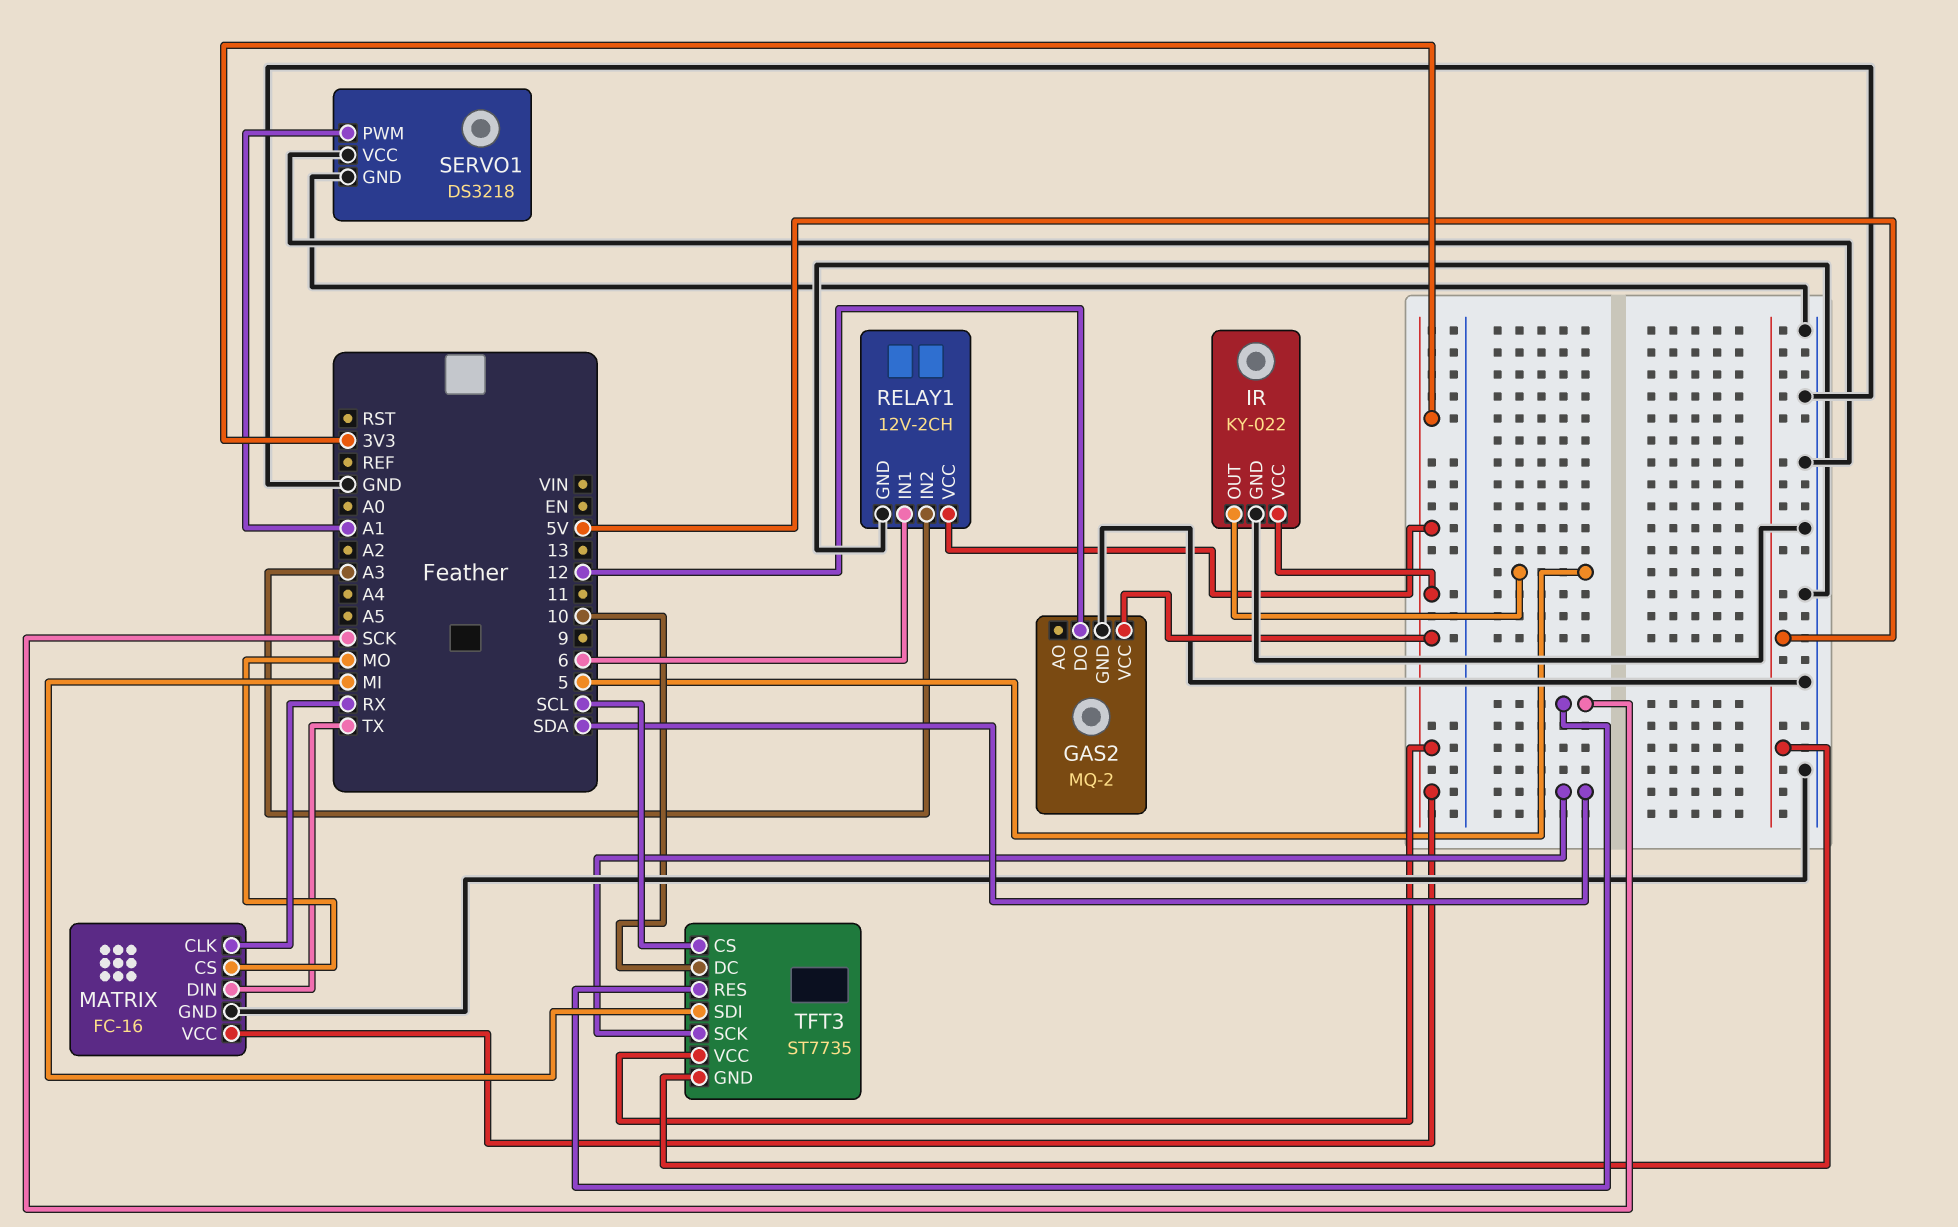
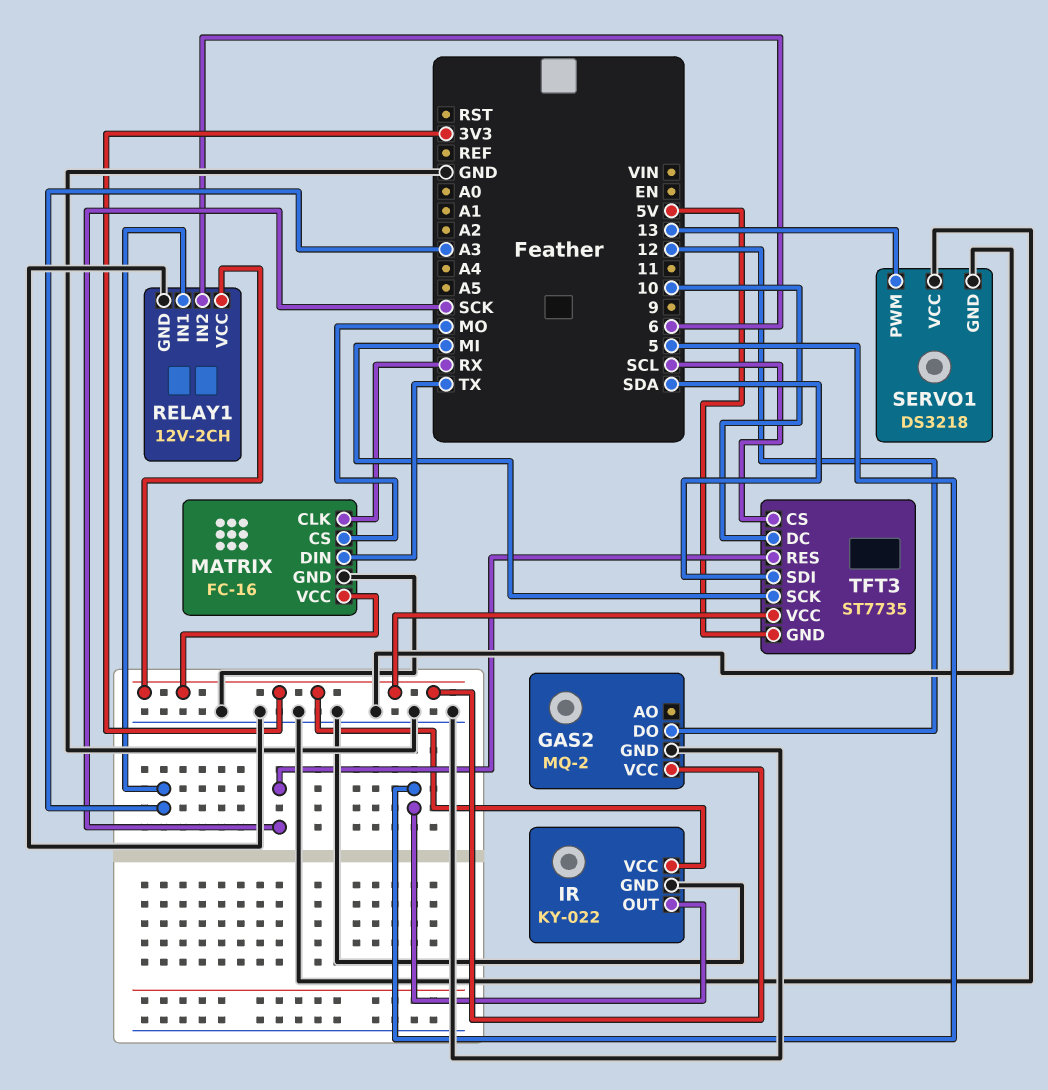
RELAY1 pin IN1: 6 -> A3
RELAY1 pin IN2: A3 -> 6
SERVO1 pin PWM: A1 -> 13
TFT3 pin SCK: SDA -> MI
TFT3 pin SDI: MI -> SDA

